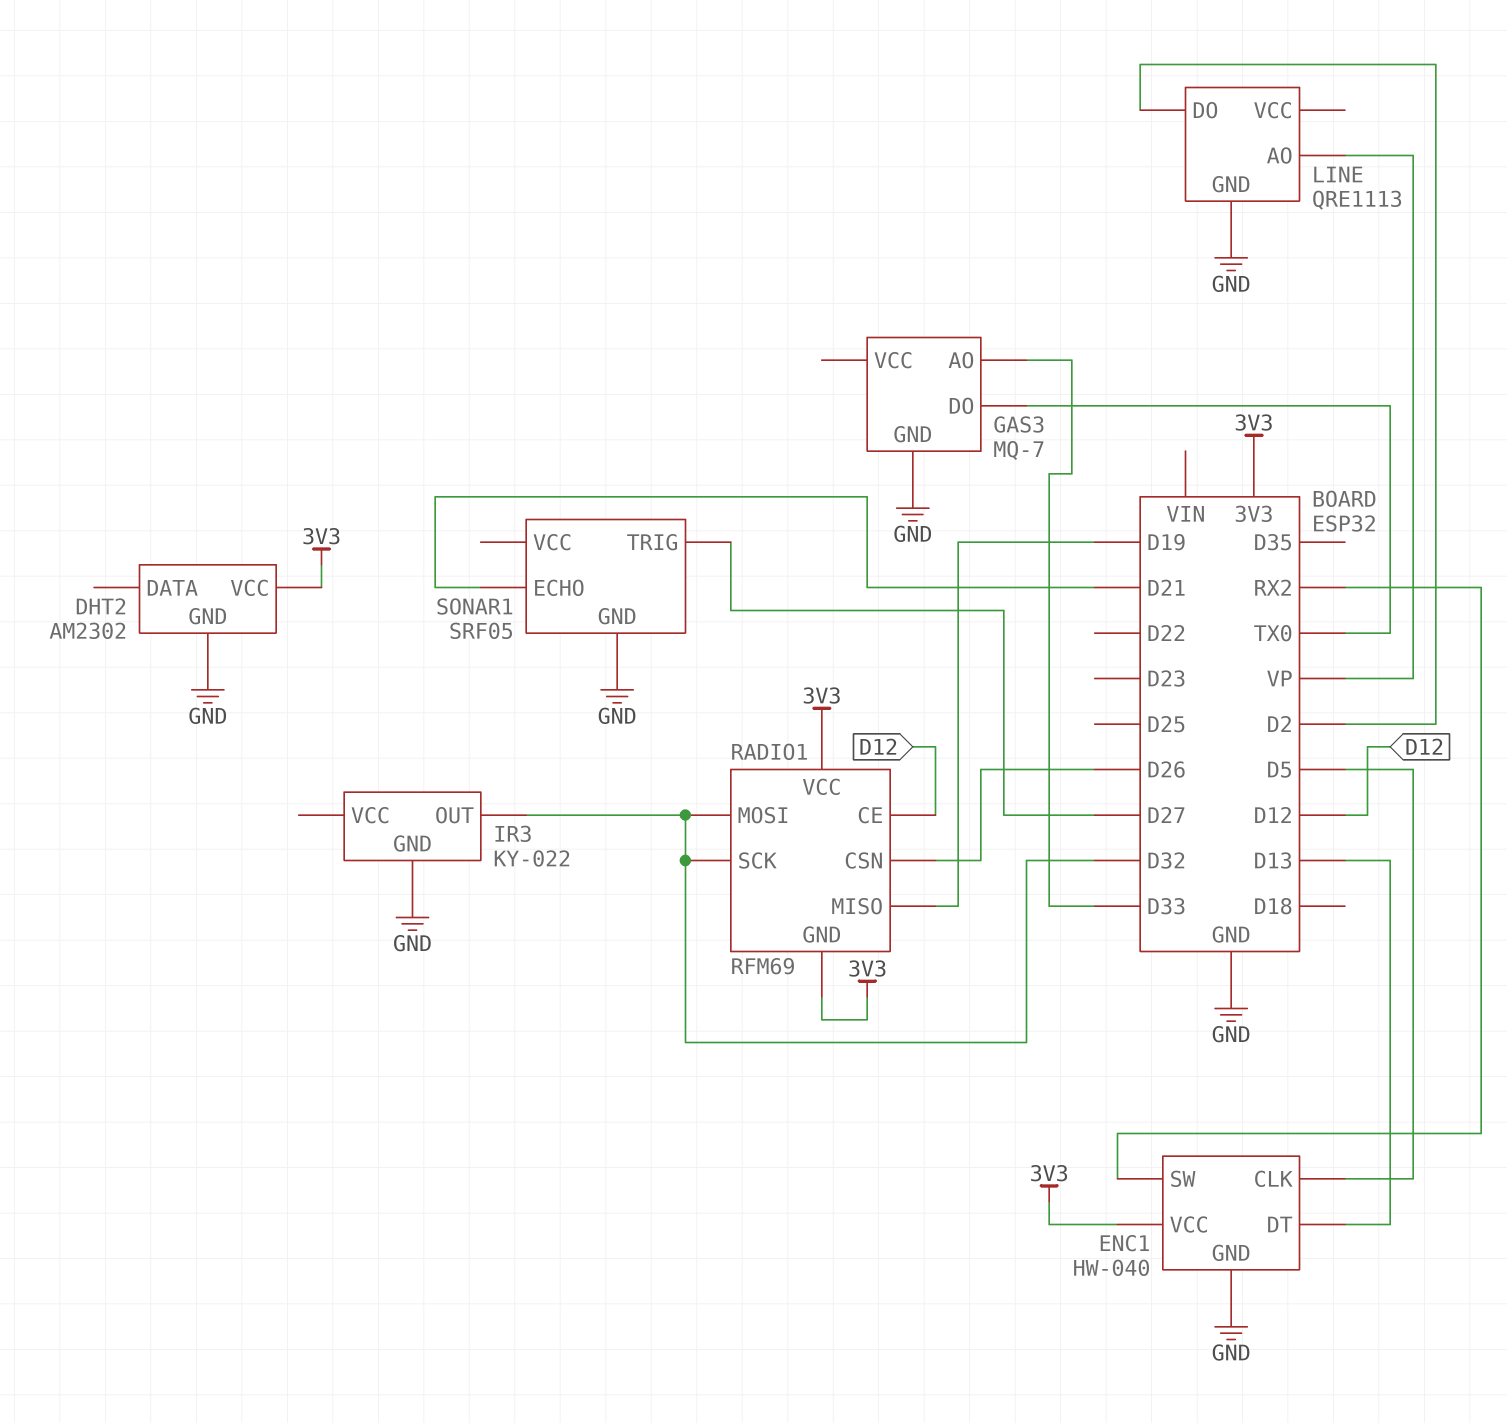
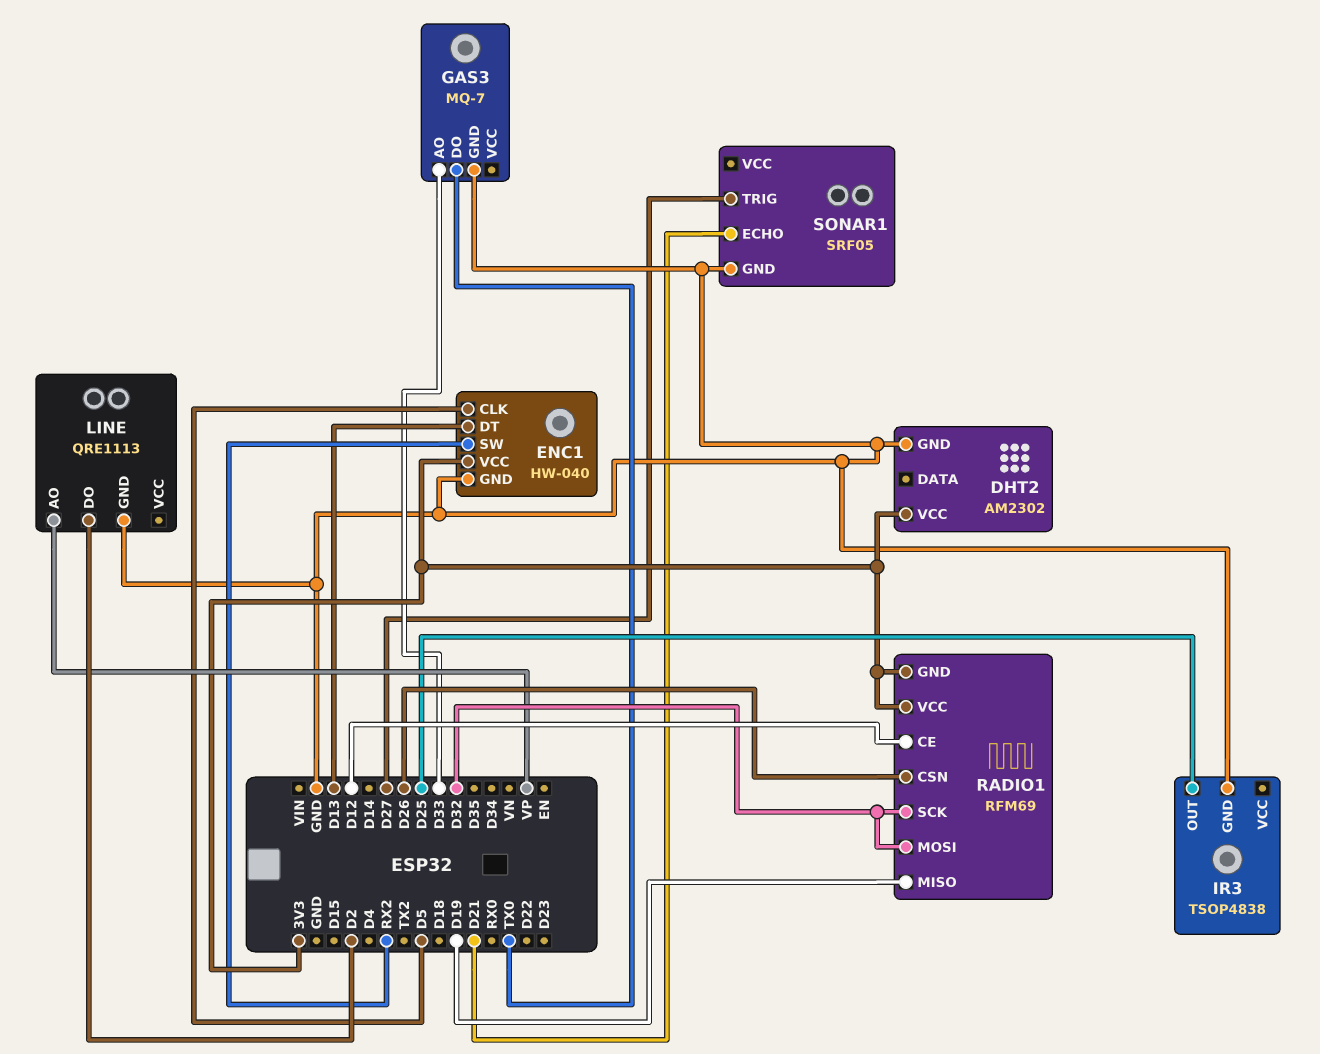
IR3: KY-022 -> TSOP4838
IR3 pin OUT: D32 -> D25

